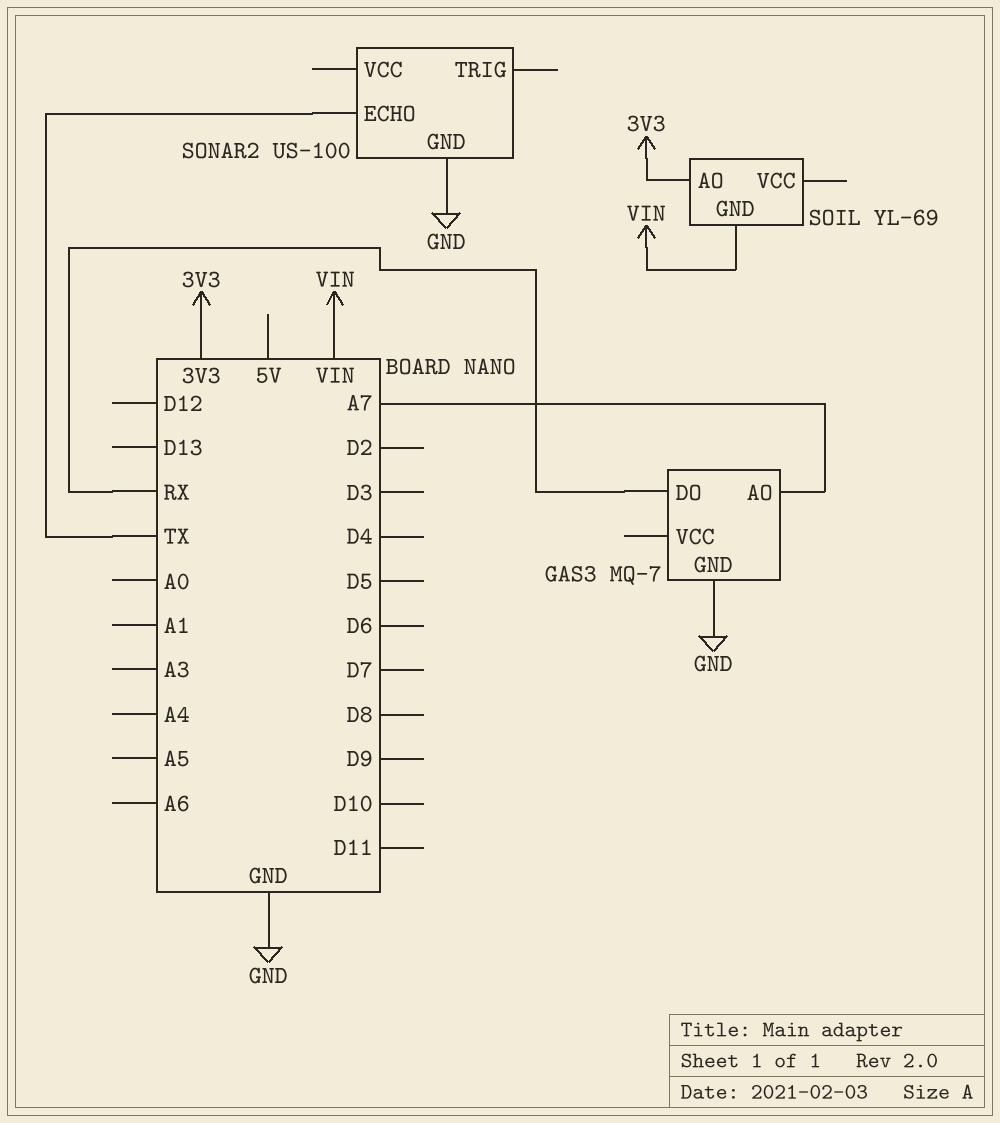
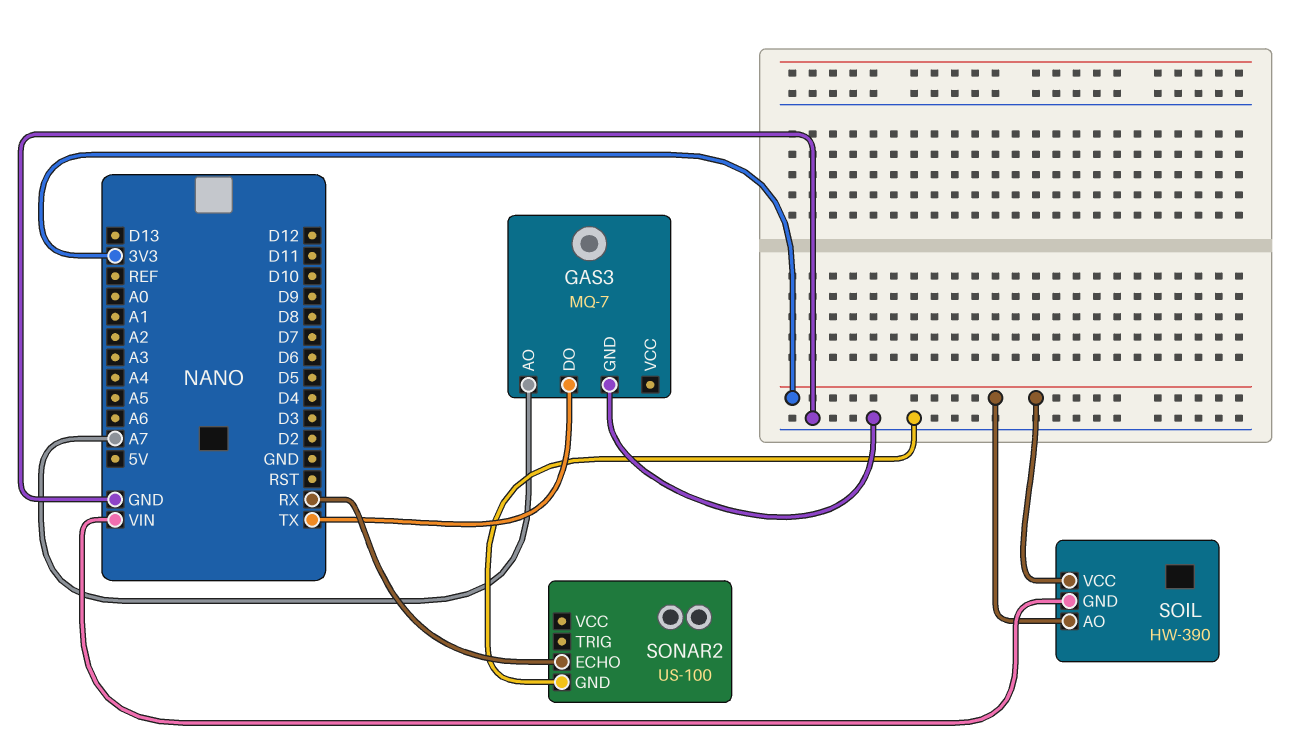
GAS3 pin DO: RX -> TX
SOIL: YL-69 -> HW-390
SOIL pin VCC: none -> 3V3
SONAR2 pin ECHO: TX -> RX

